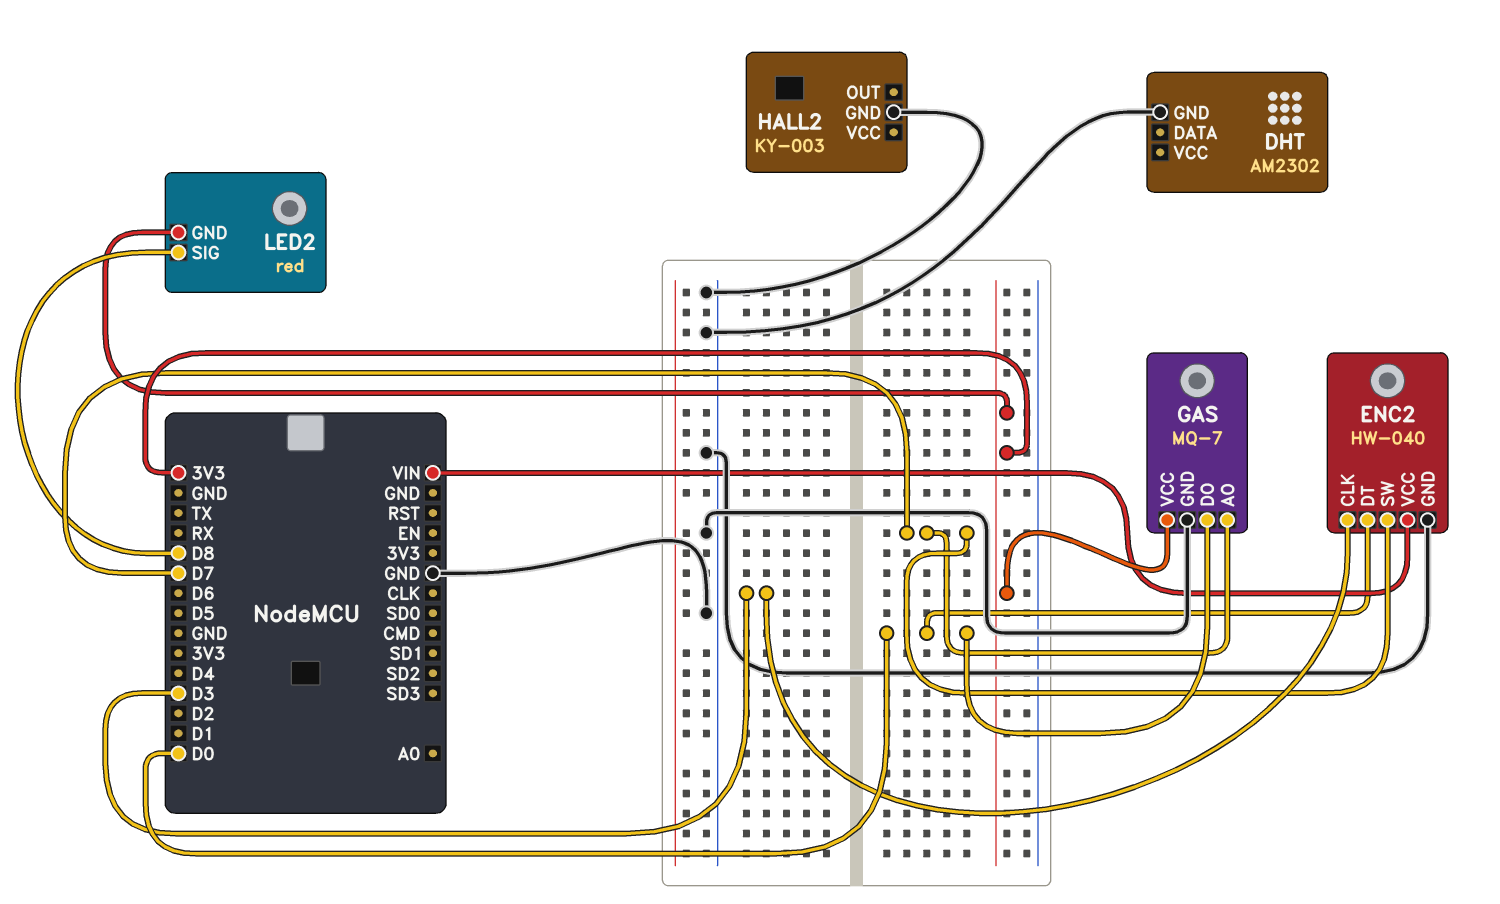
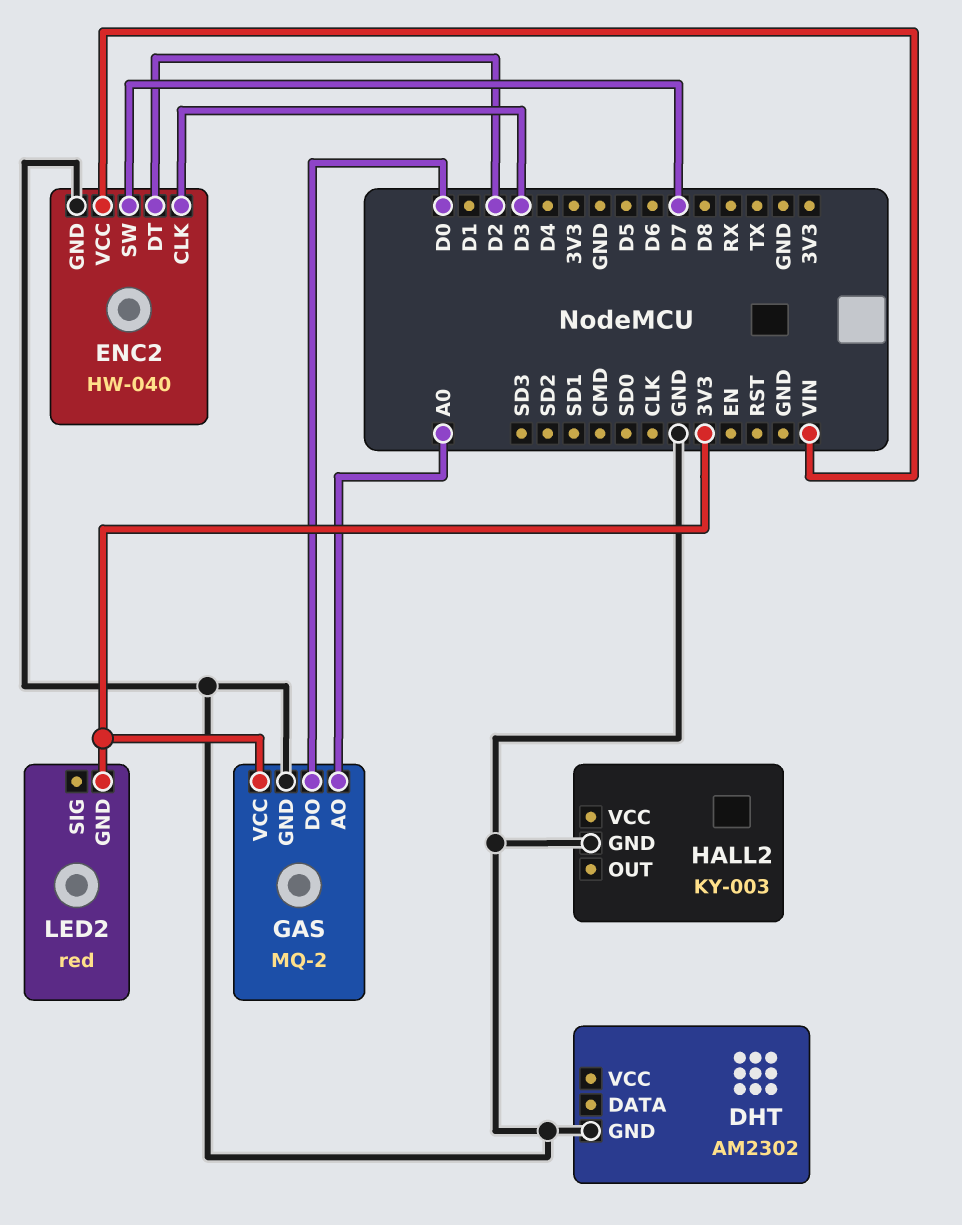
ENC2 pin DT: D0 -> D2
GAS: MQ-7 -> MQ-2
GAS pin AO: D7 -> A0
LED2 pin SIG: D8 -> none

